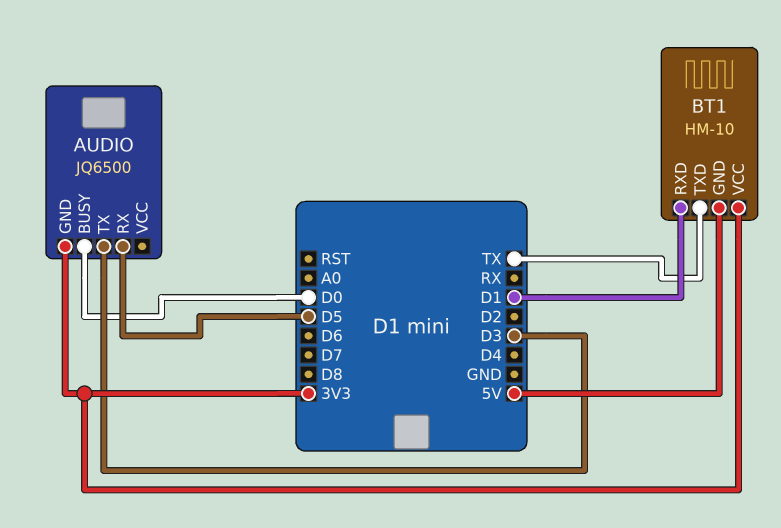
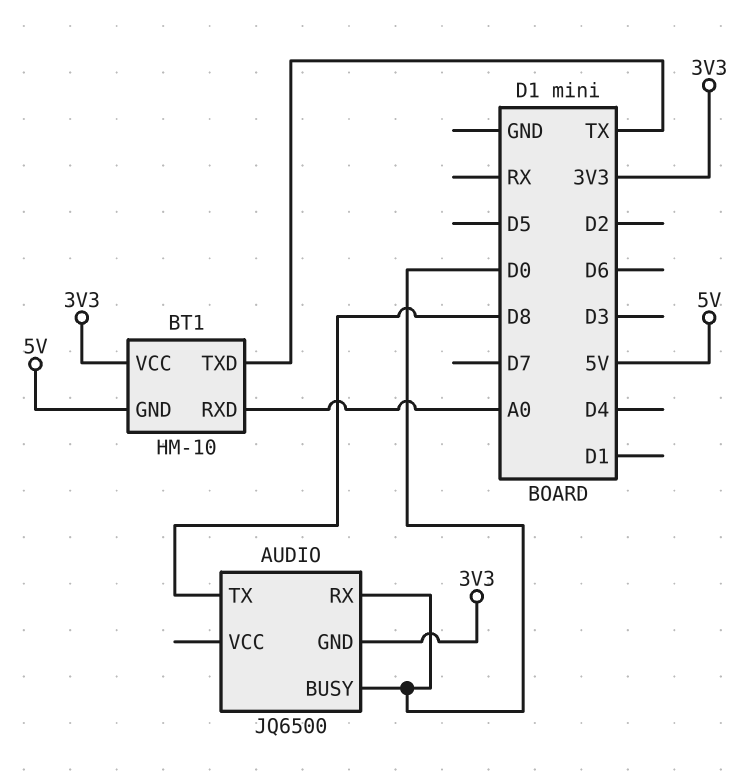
AUDIO pin RX: D5 -> D0
AUDIO pin TX: D3 -> D8
BT1 pin RXD: D1 -> A0

